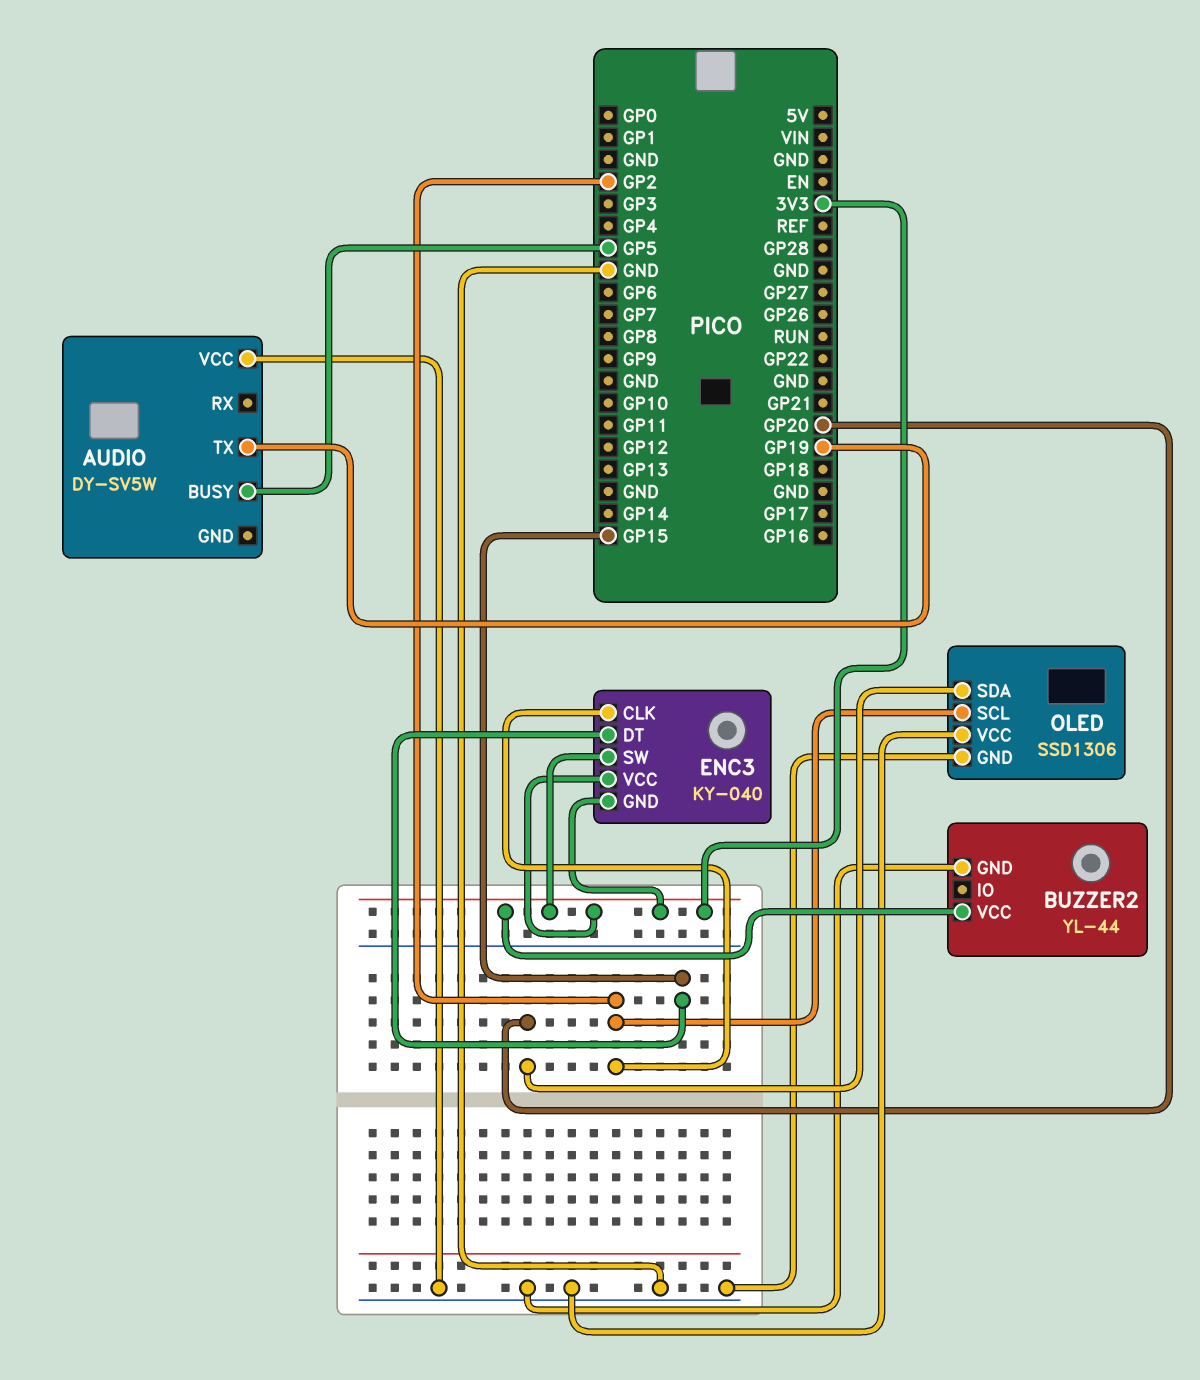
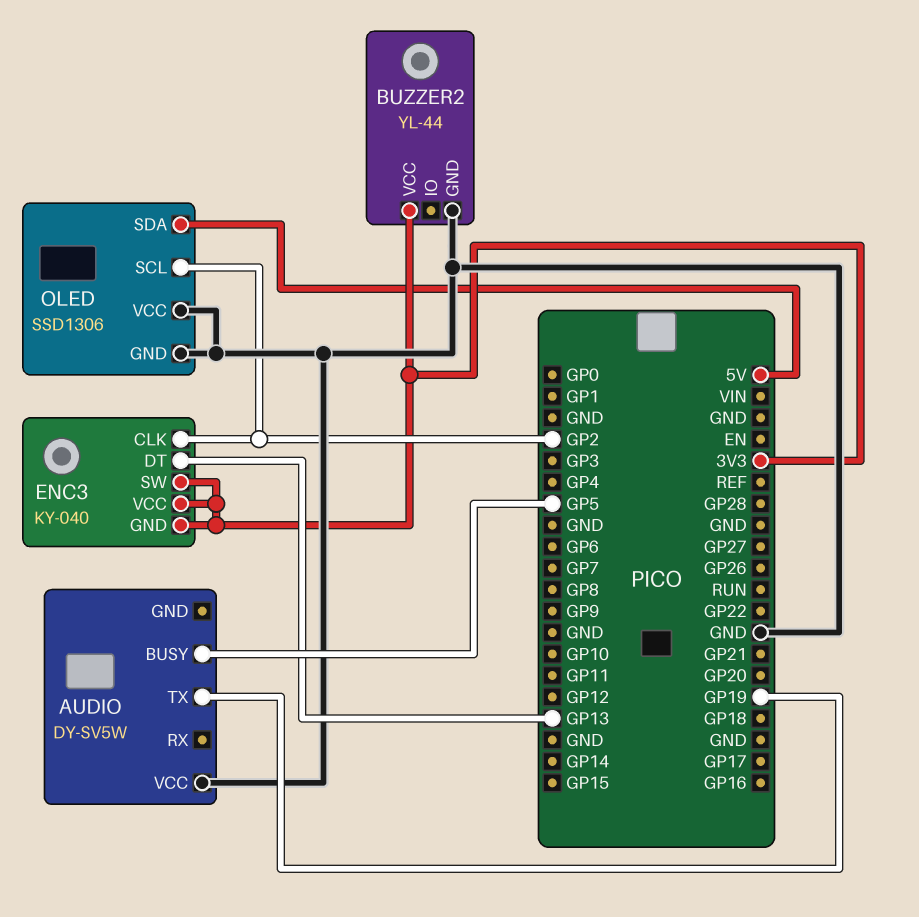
ENC3 pin DT: GP15 -> GP13
OLED pin SDA: GP20 -> 5V

